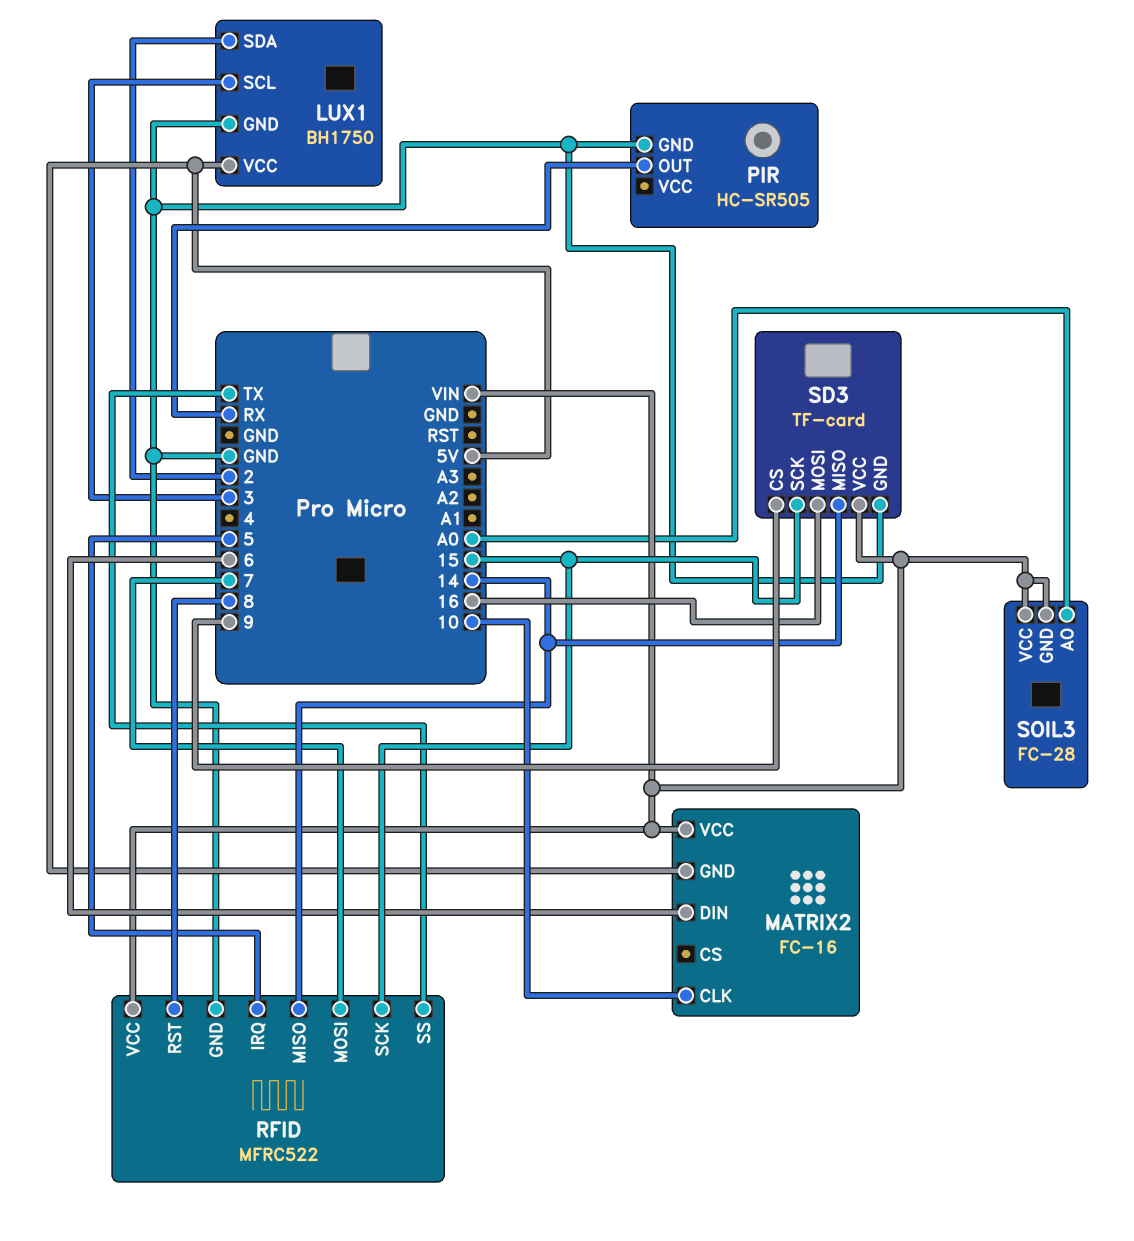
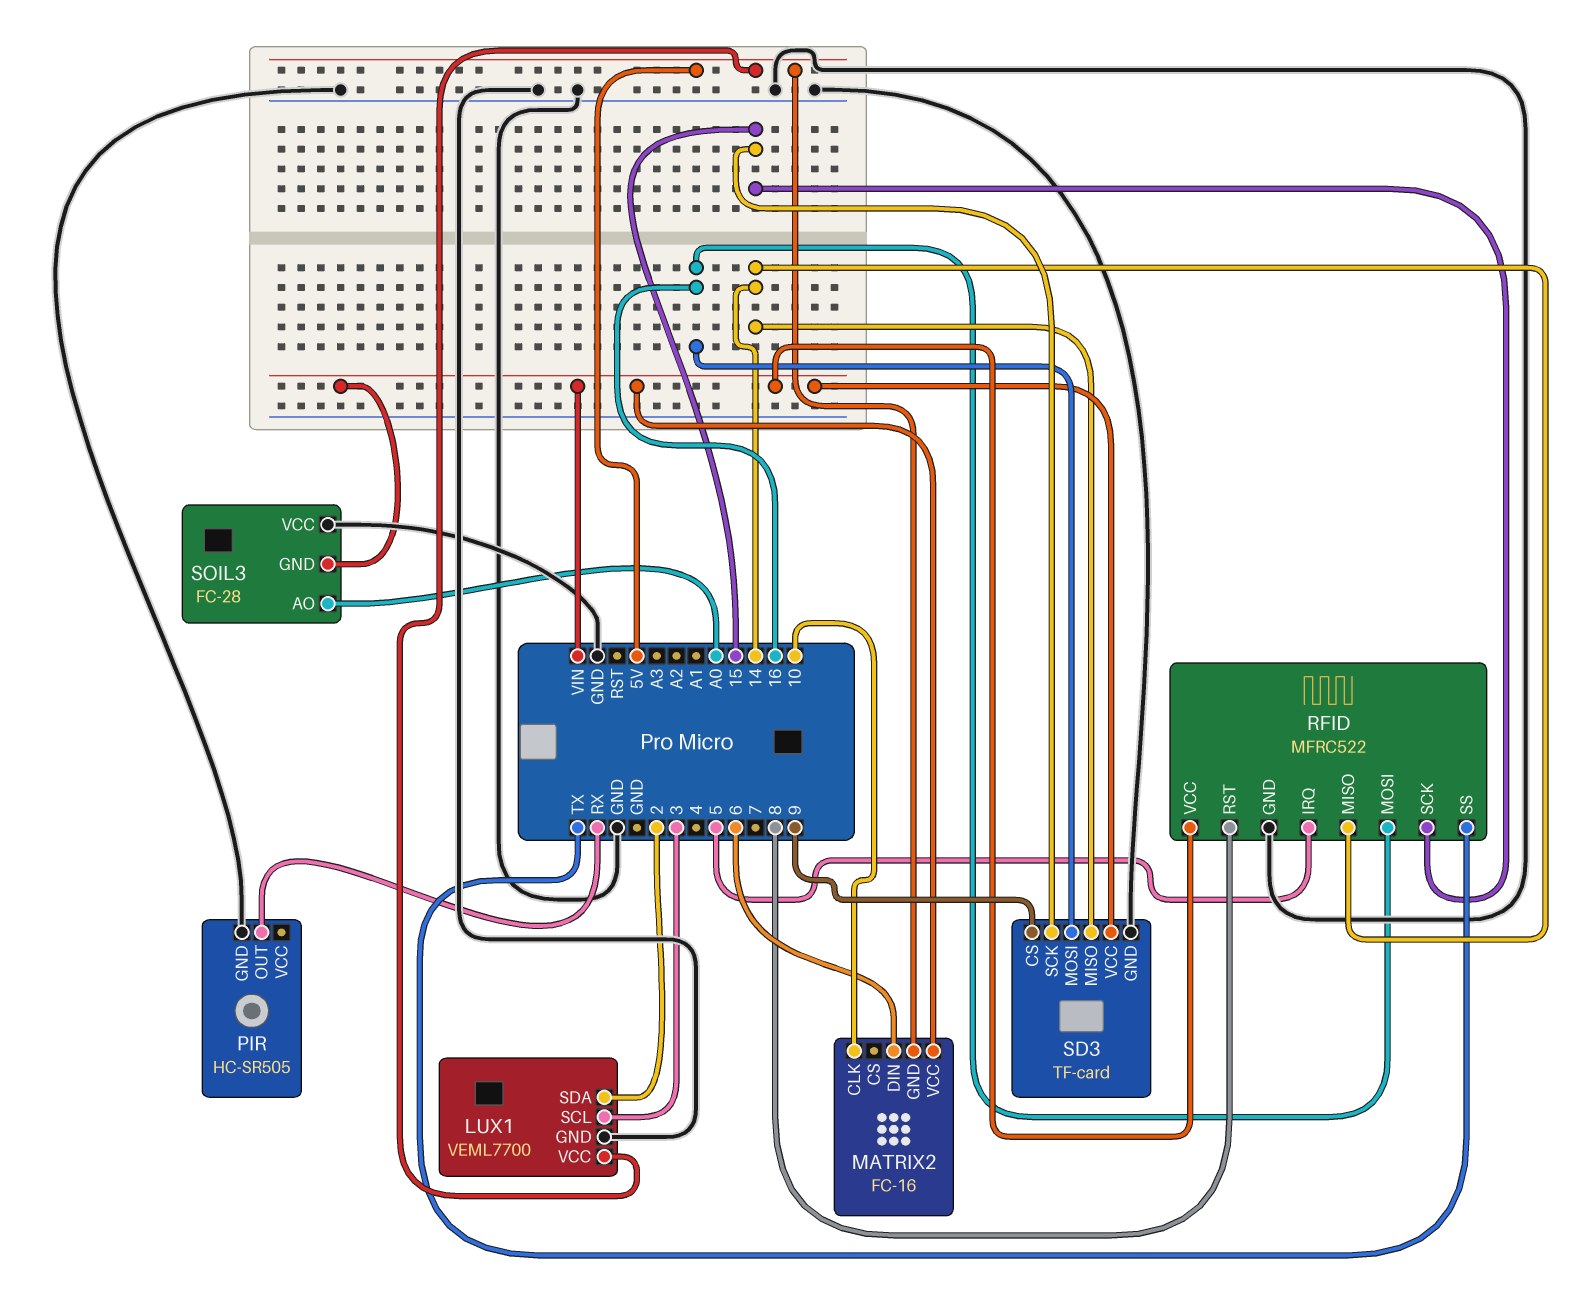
LUX1: BH1750 -> VEML7700
RFID pin MOSI: 7 -> 16
SOIL3 pin VCC: VIN -> GND

